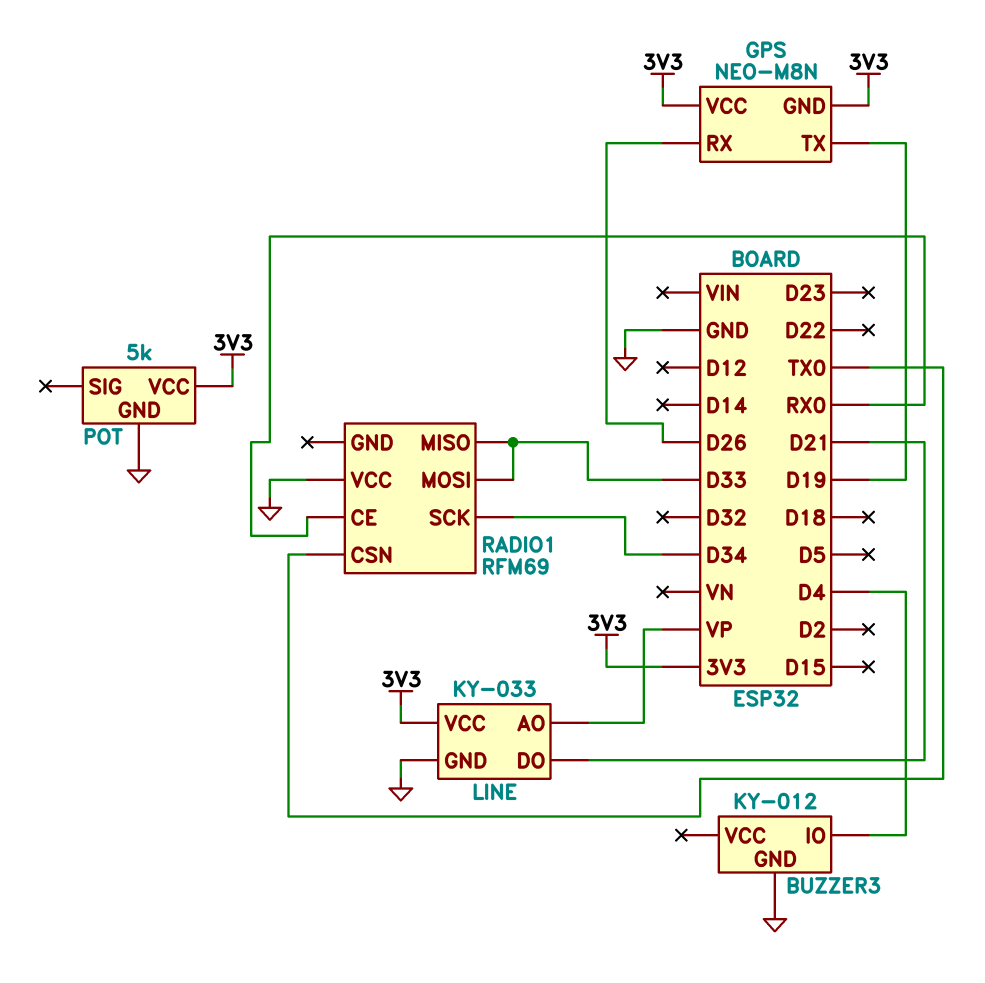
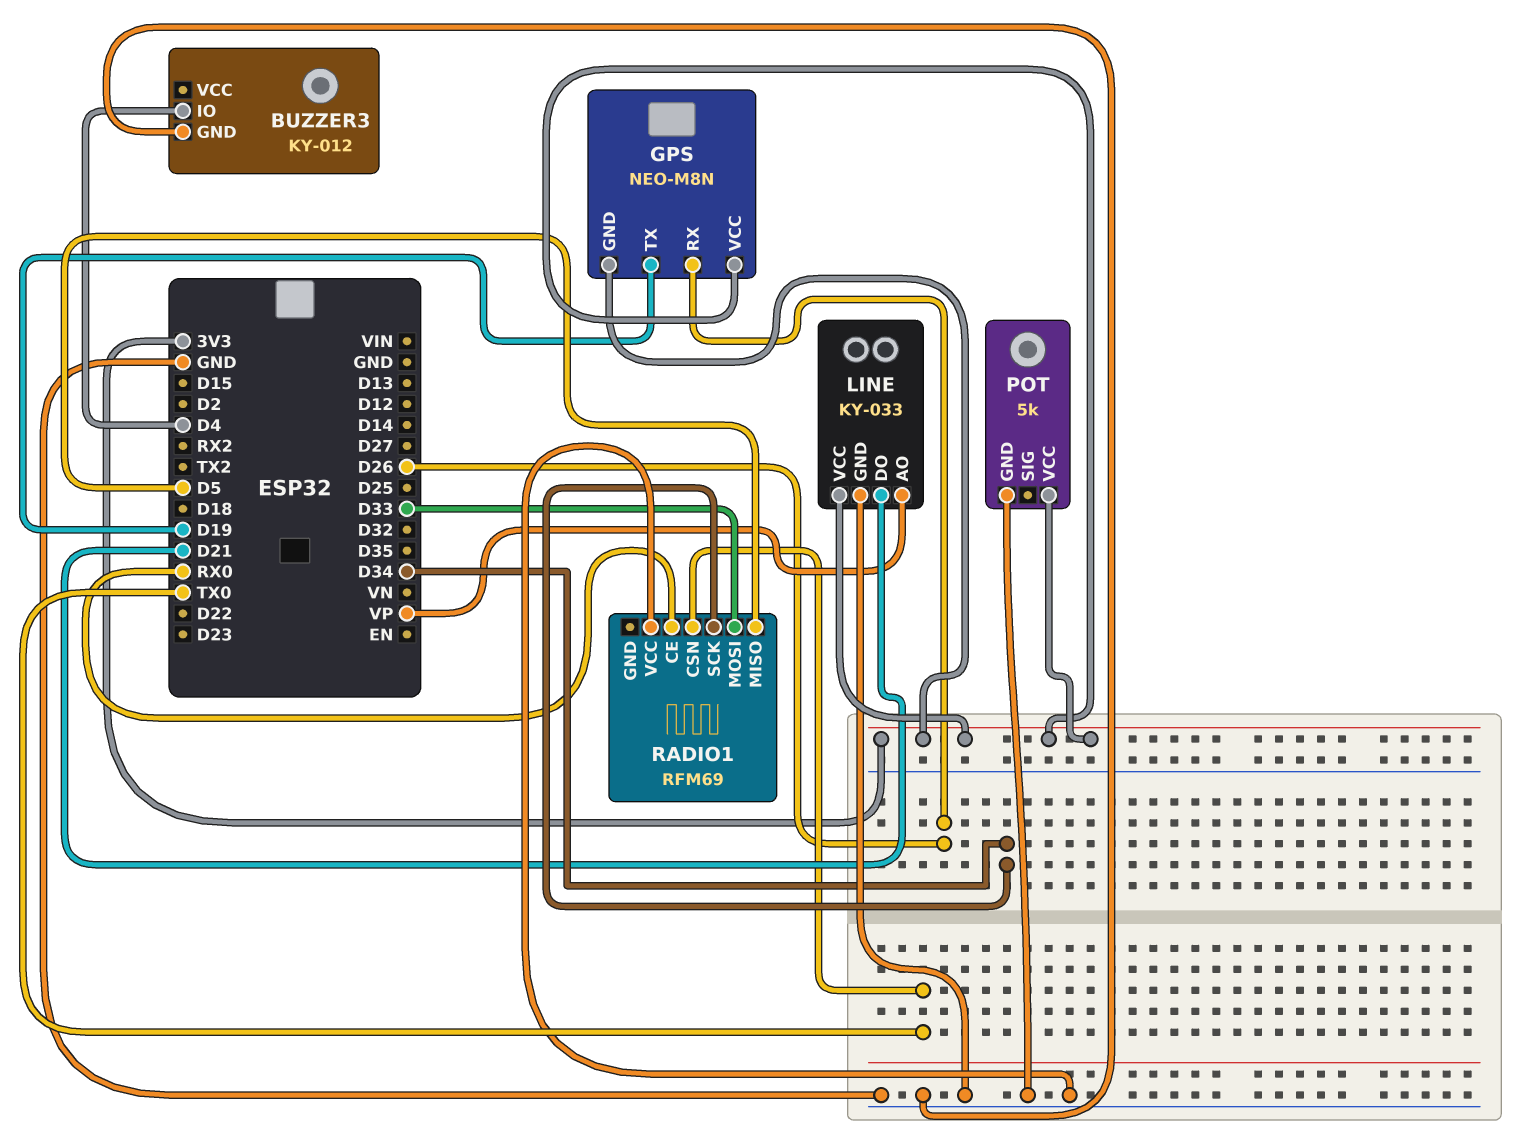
RADIO1 pin MISO: D33 -> D5

